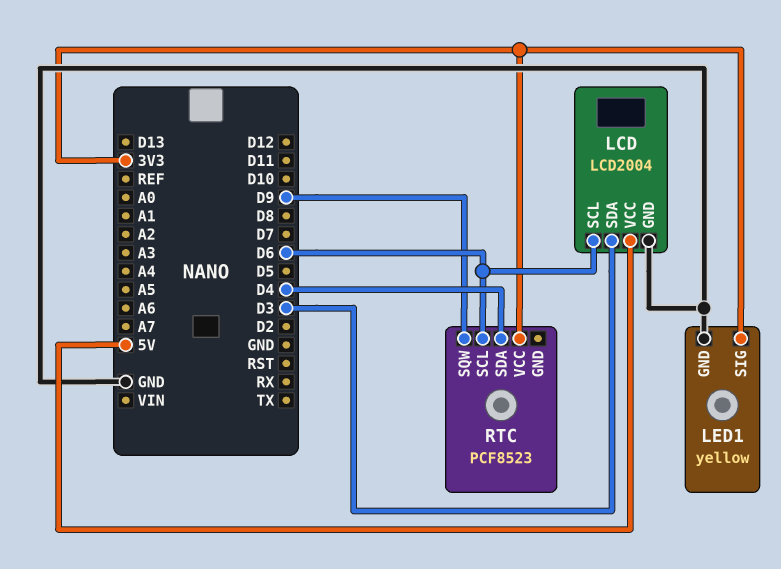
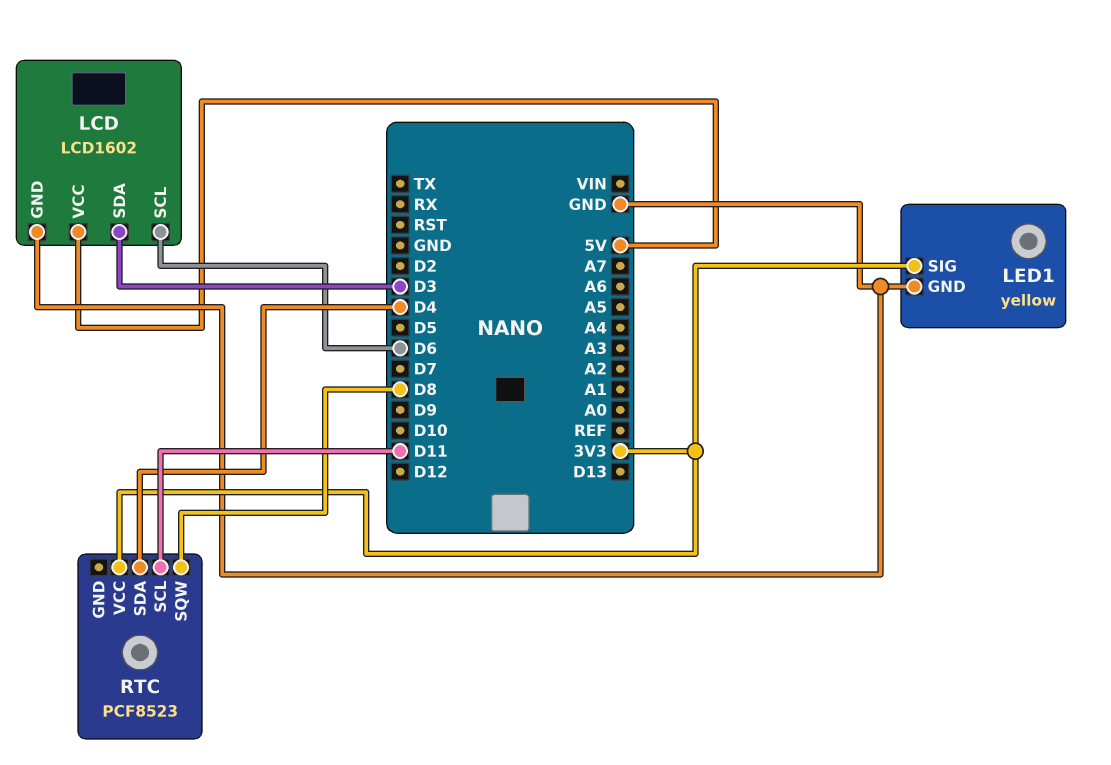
LCD: LCD2004 -> LCD1602
RTC pin SCL: D6 -> D11
RTC pin SQW: D9 -> D8

